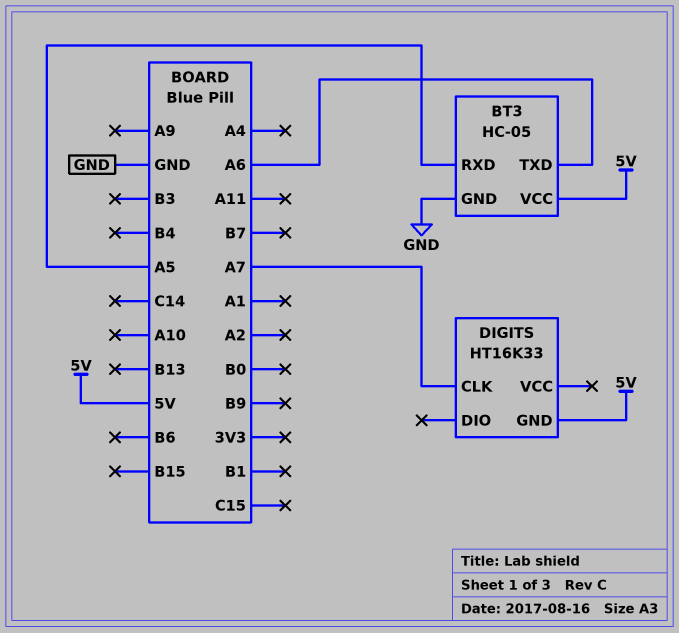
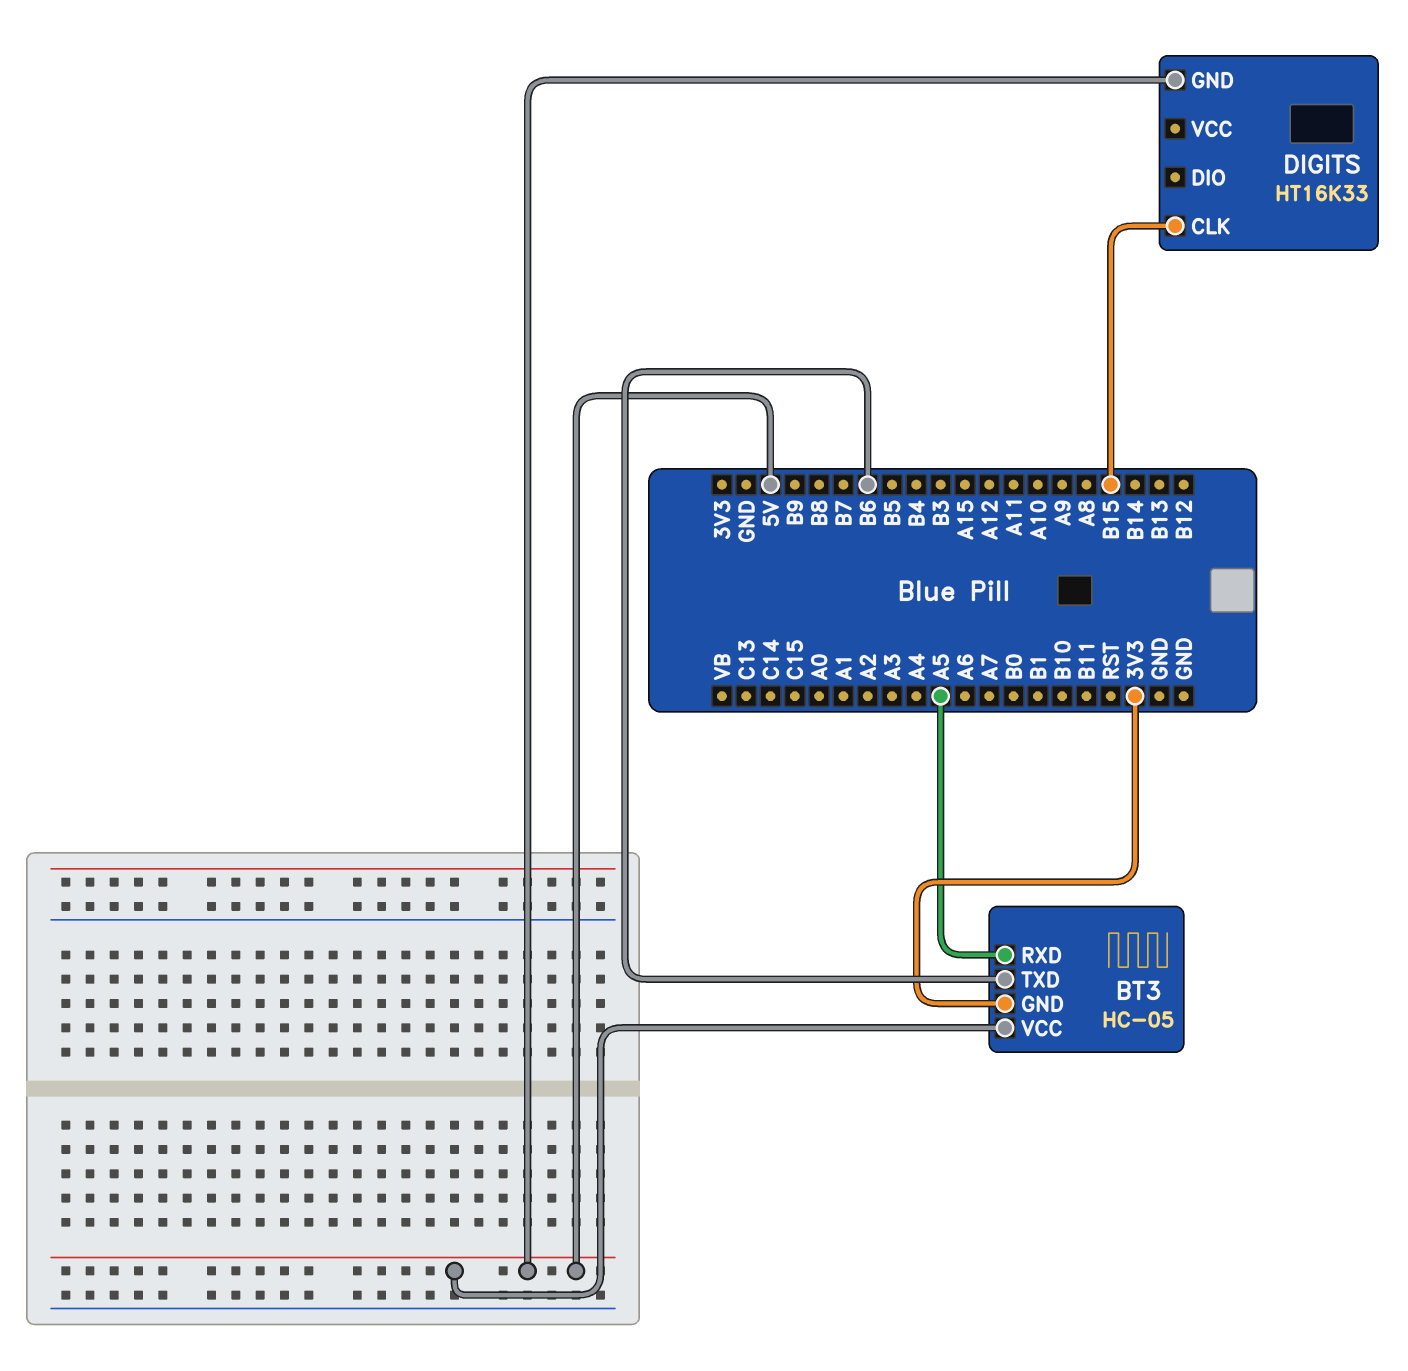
BT3 pin GND: GND -> 3V3
BT3 pin TXD: A6 -> B6
DIGITS pin CLK: A7 -> B15

